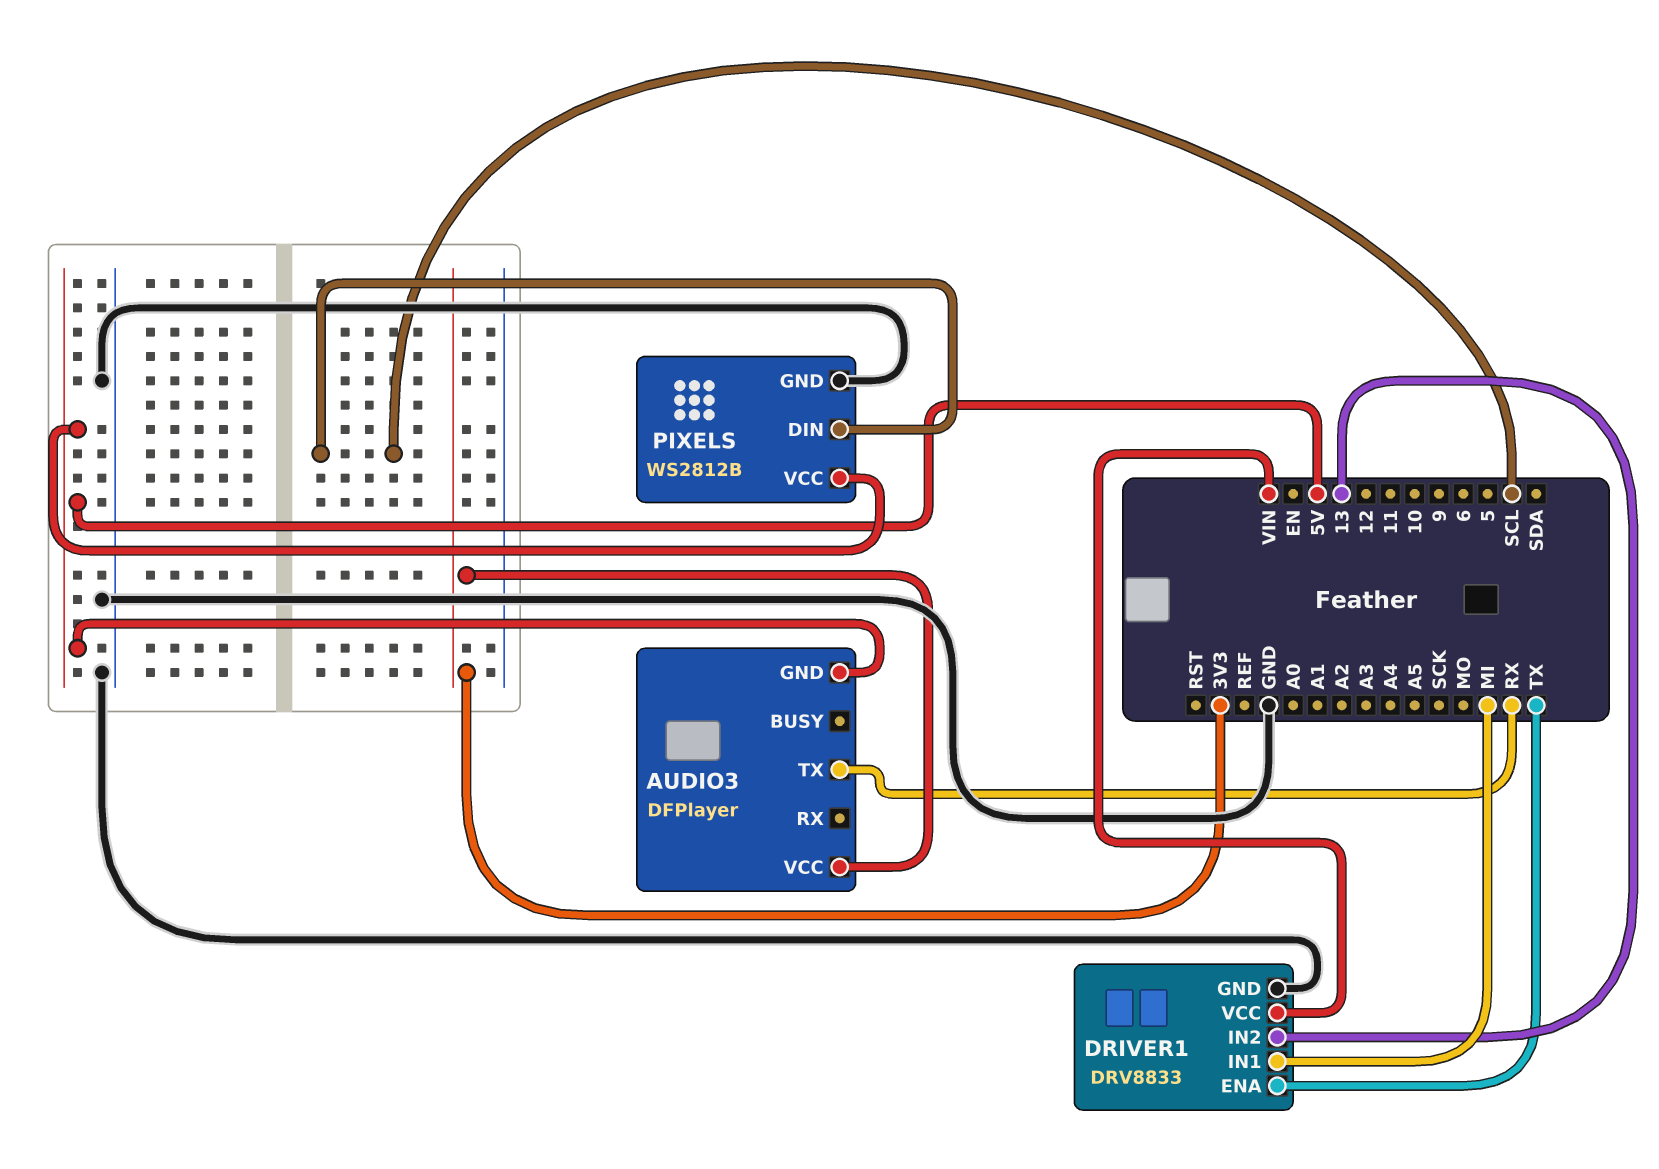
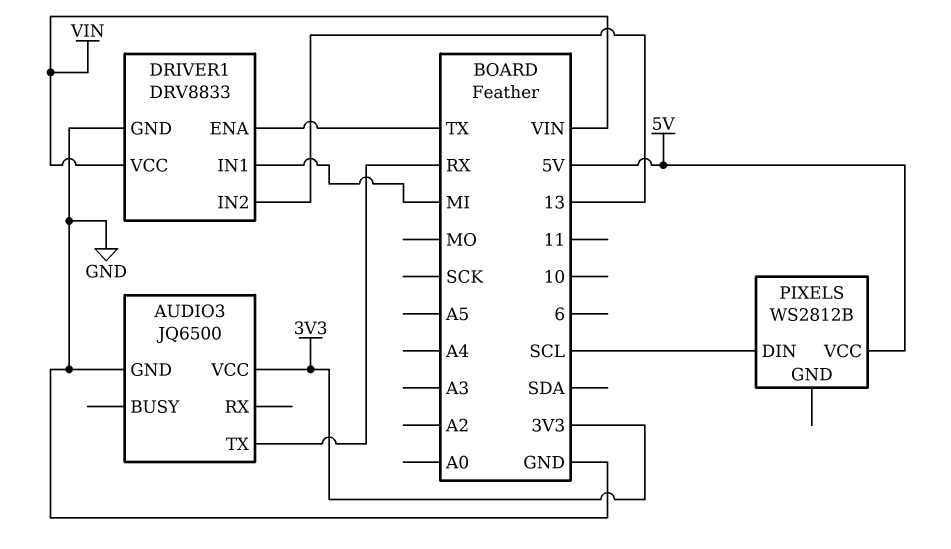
AUDIO3: DFPlayer -> JQ6500
AUDIO3 pin GND: 5V -> GND
PIXELS pin GND: GND -> none

